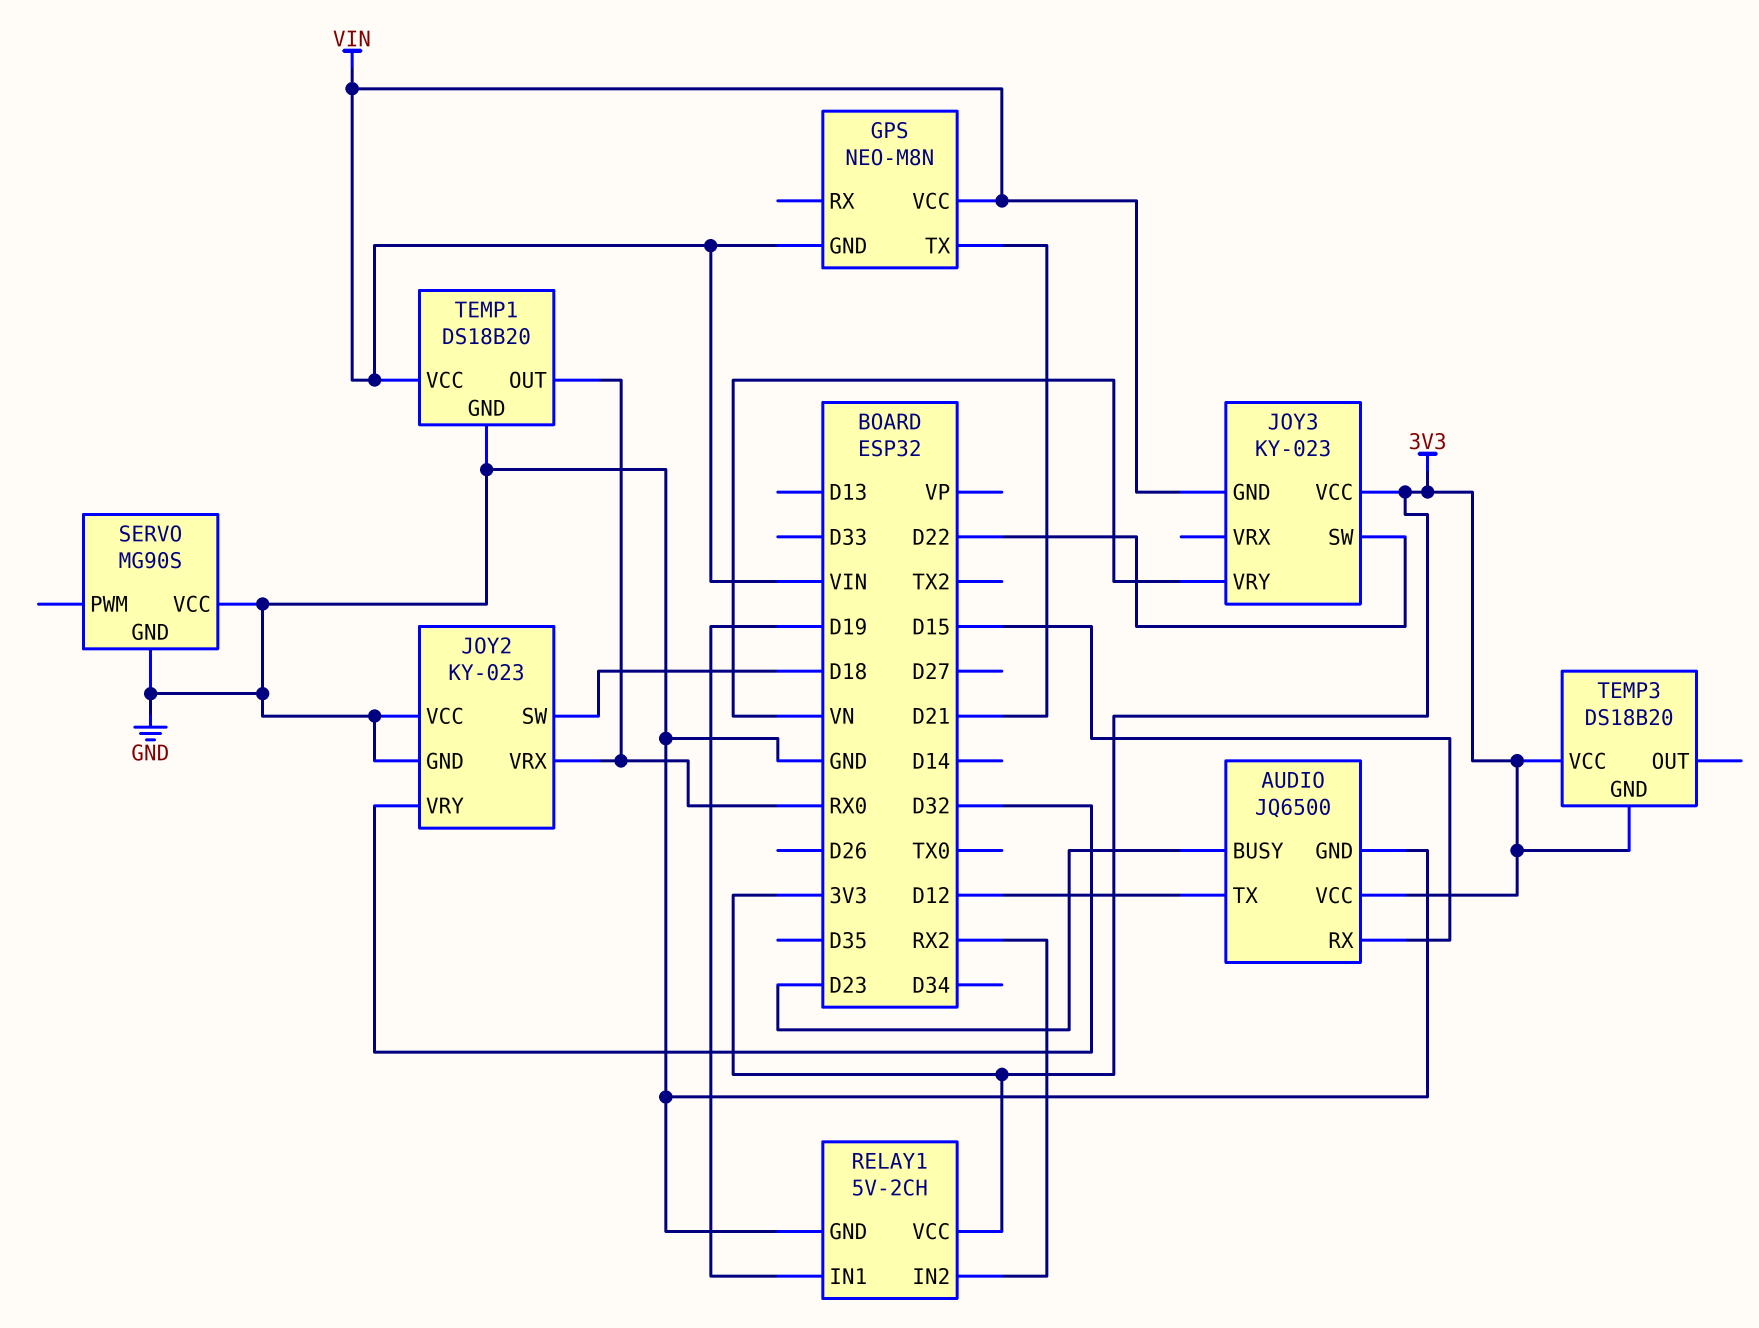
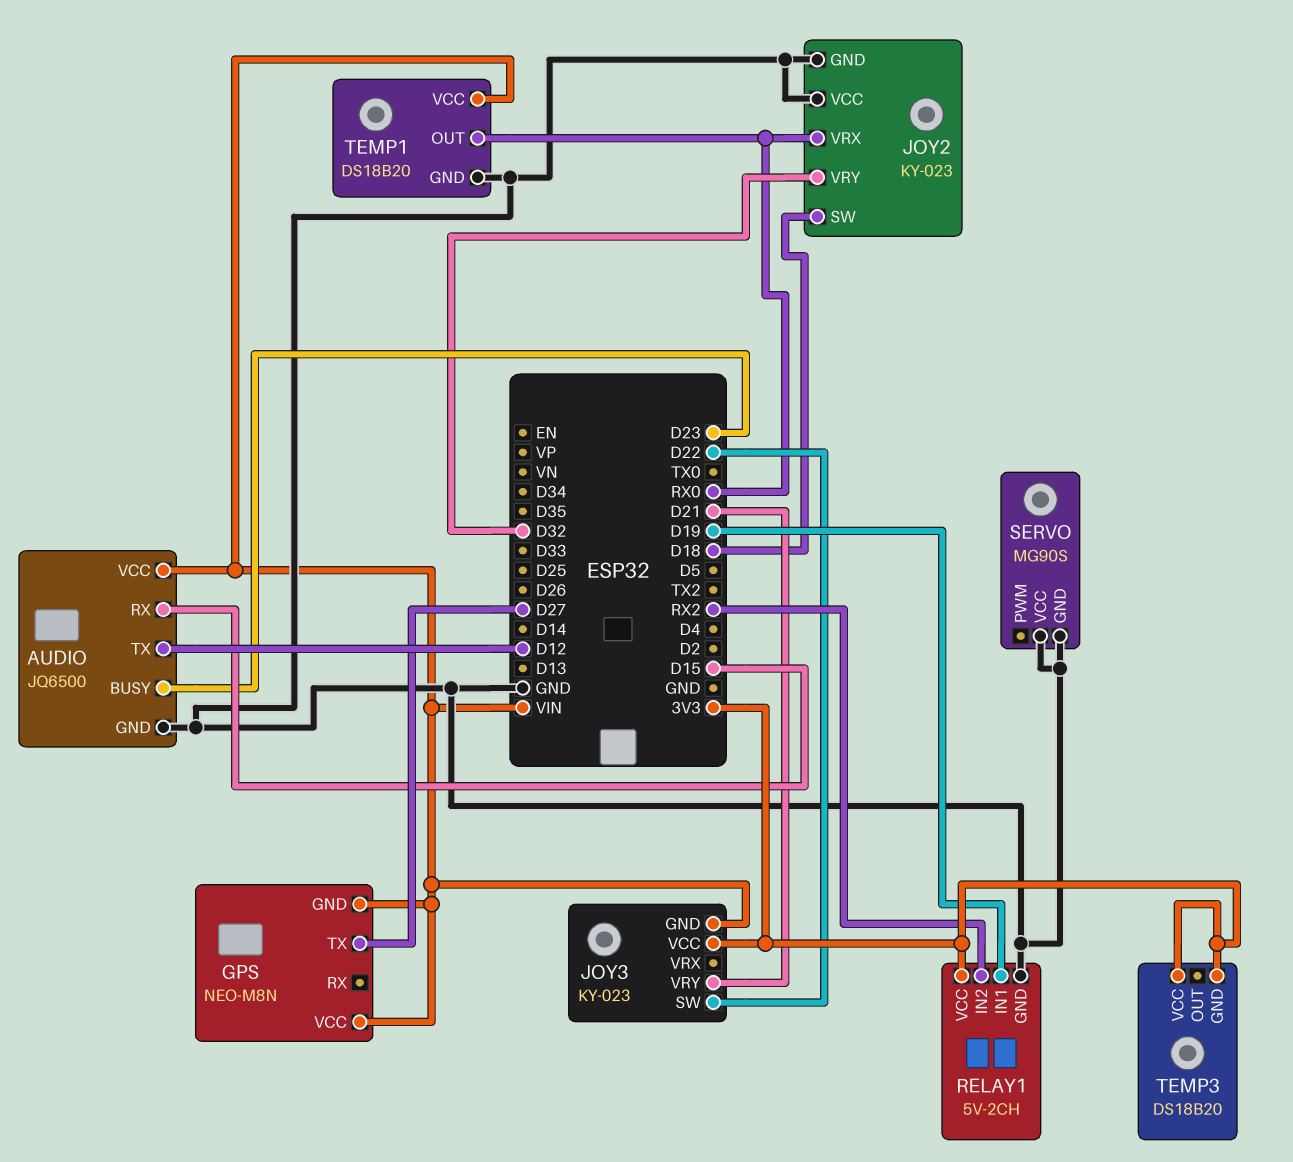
AUDIO pin VCC: 3V3 -> VIN
GPS pin TX: D21 -> D27
JOY3 pin VRY: VN -> D21

